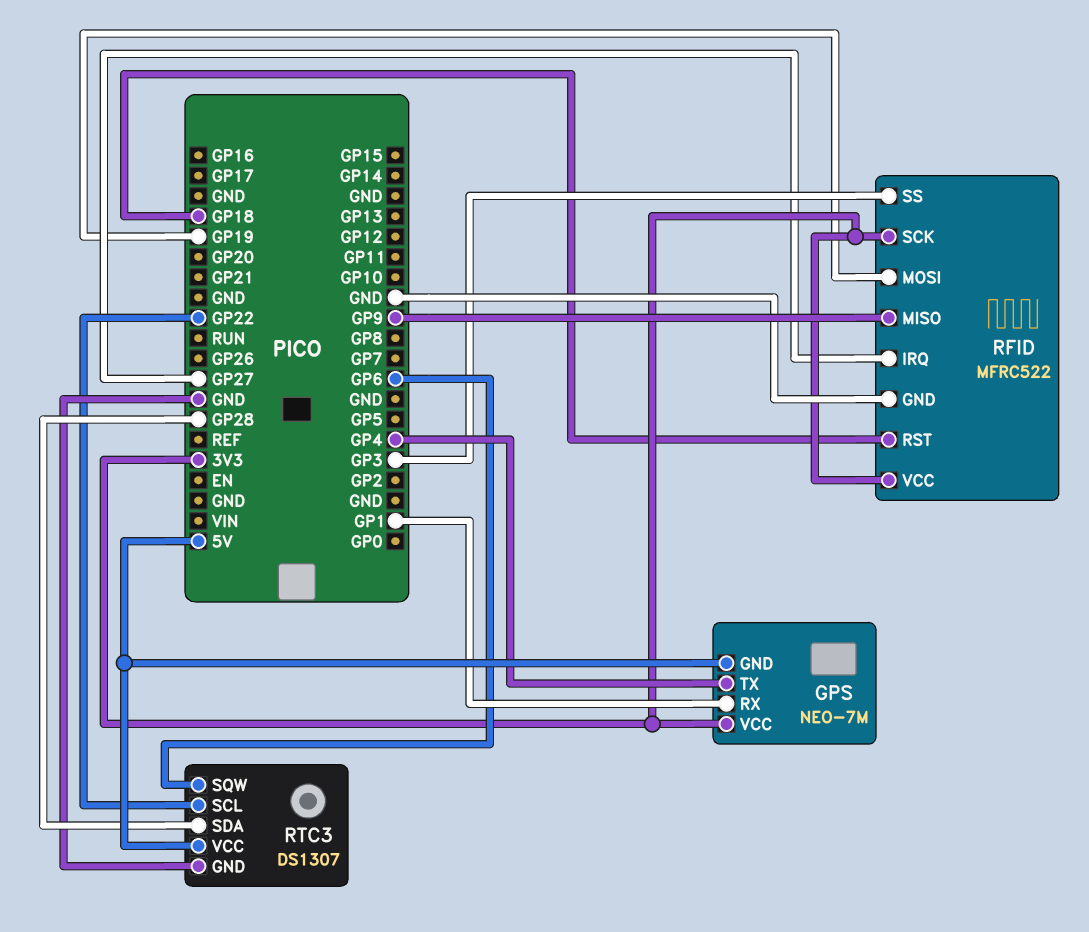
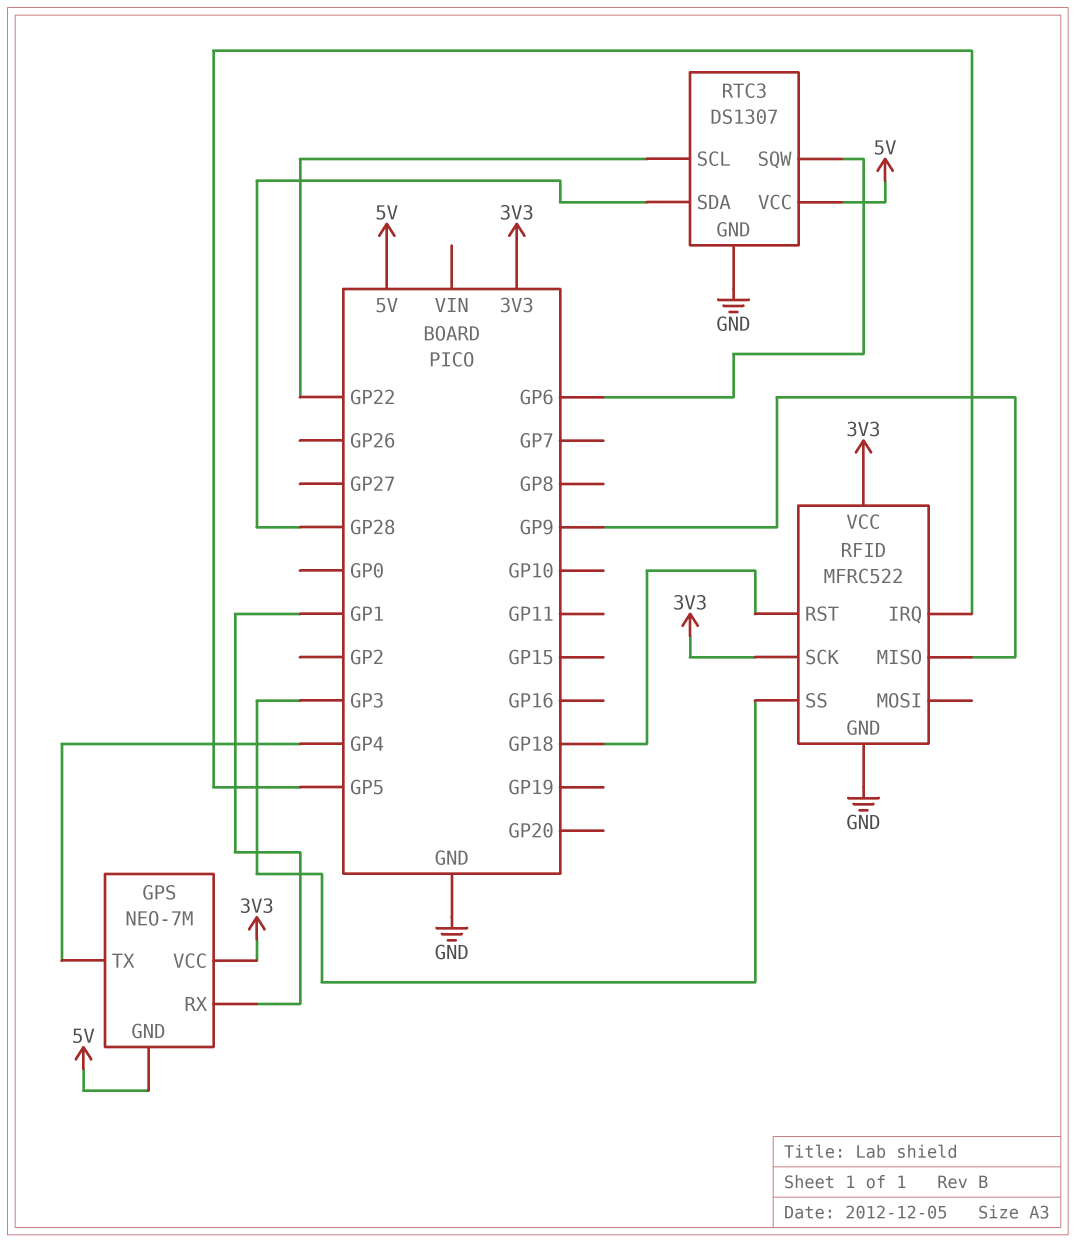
RFID pin IRQ: GP27 -> GP5
RFID pin MOSI: GP19 -> none

